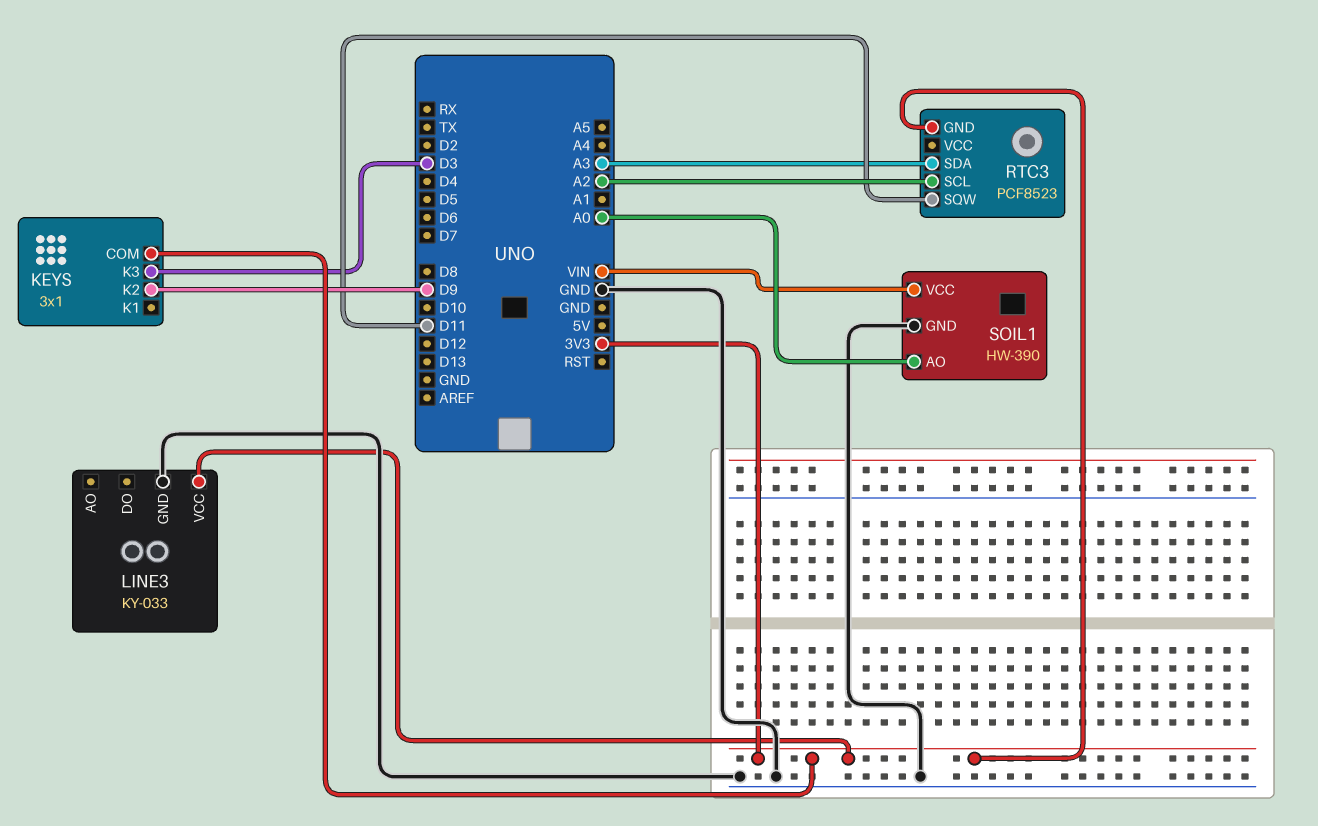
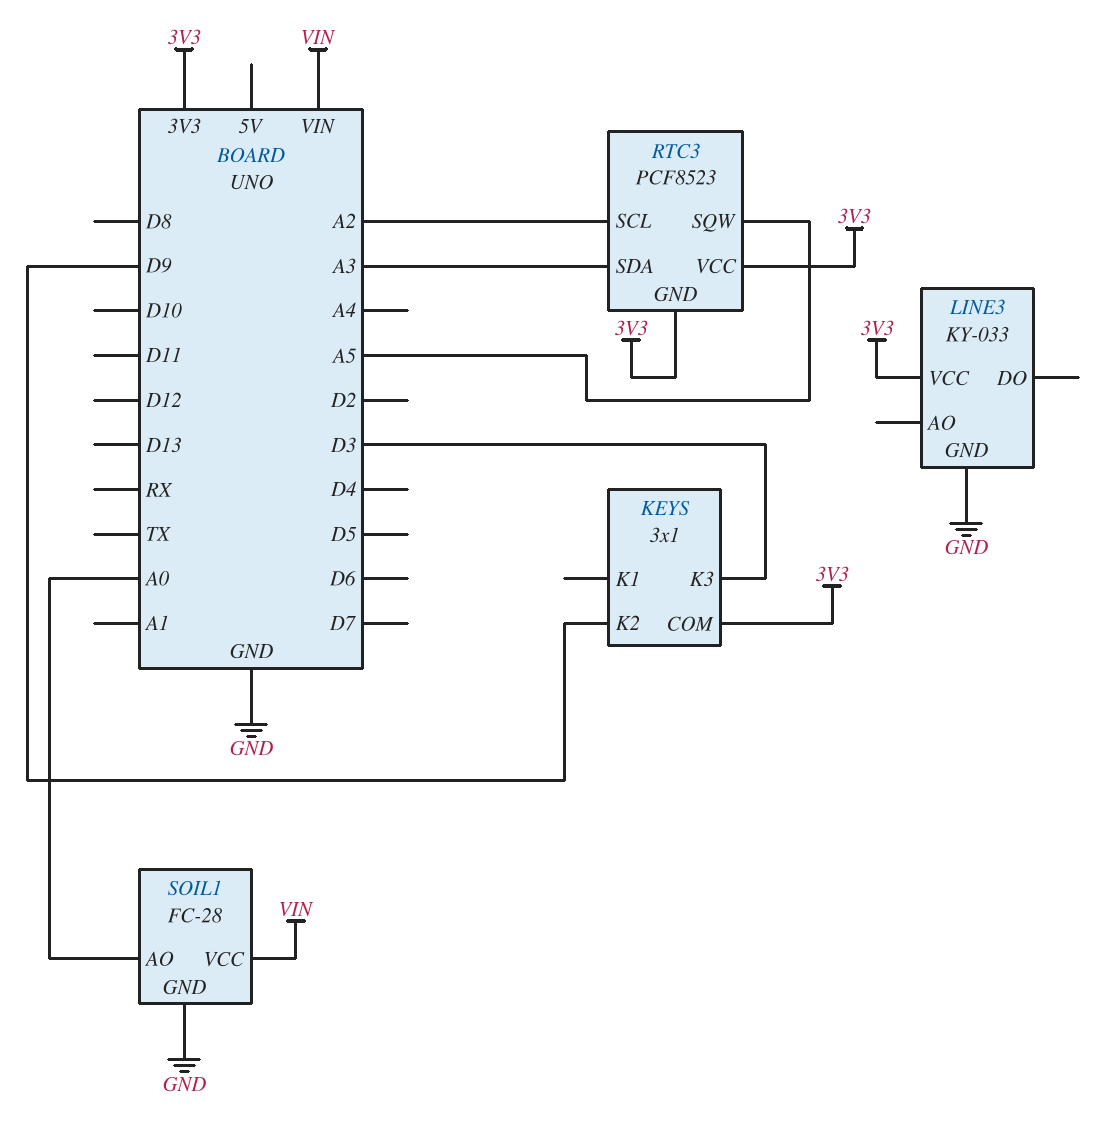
RTC3 pin SQW: D11 -> A5
RTC3 pin VCC: none -> 3V3
SOIL1: HW-390 -> FC-28

